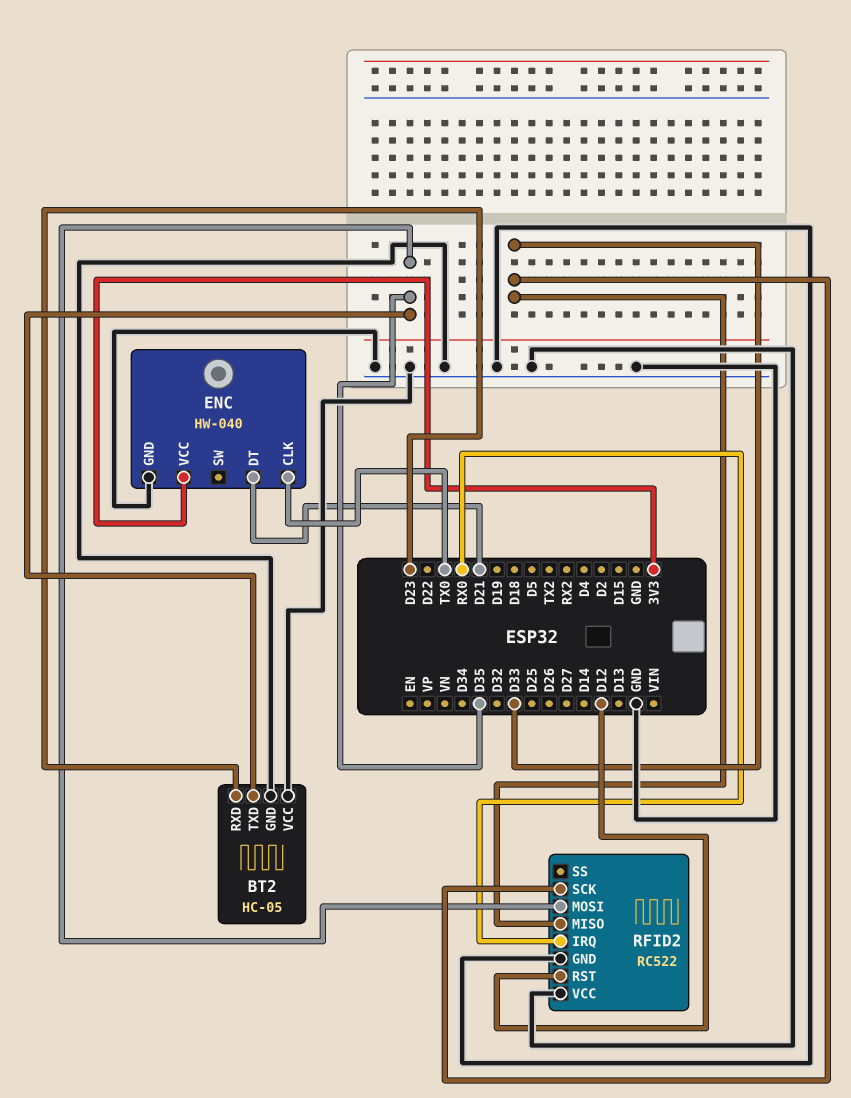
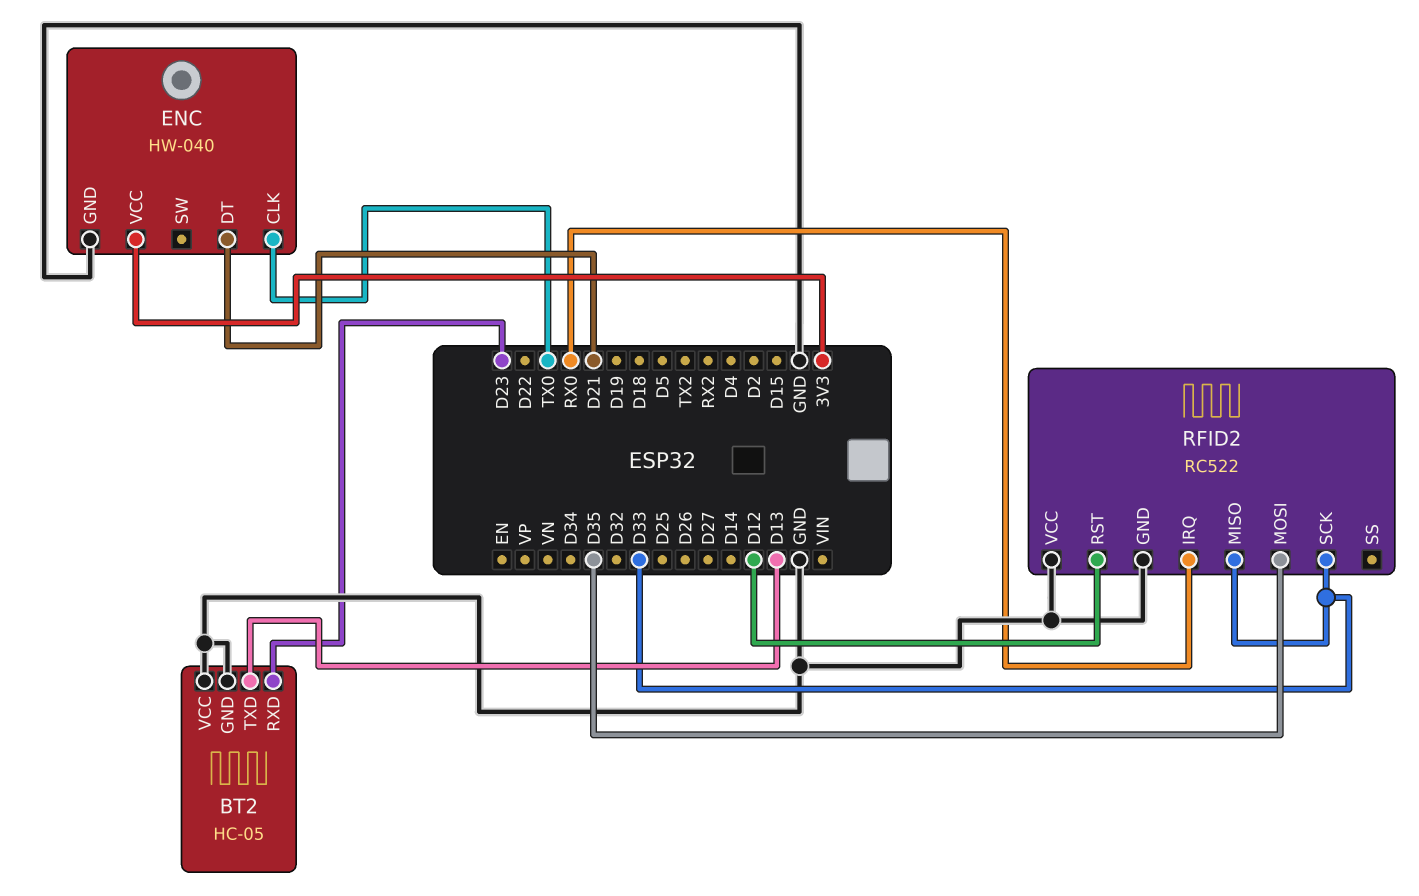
BT2 pin TXD: D35 -> D13

